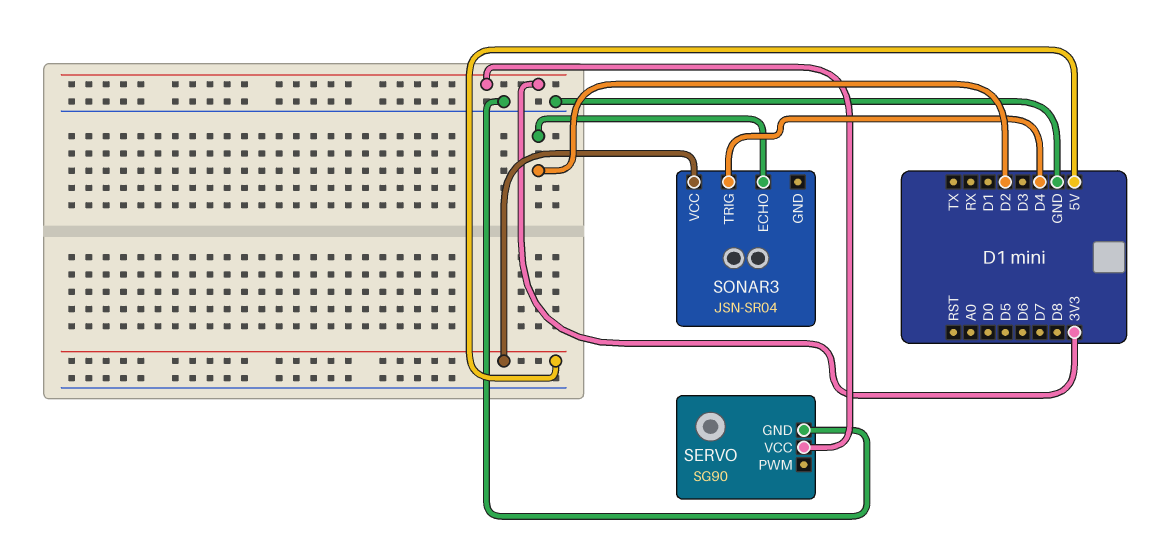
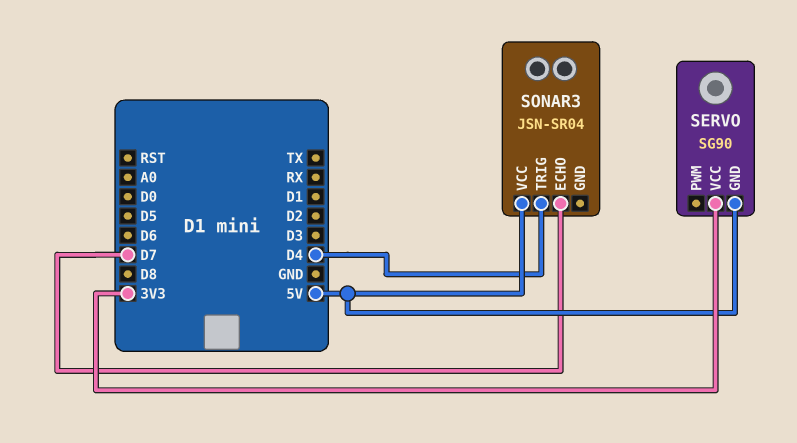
SERVO pin GND: GND -> 5V
SONAR3 pin ECHO: D2 -> D7

